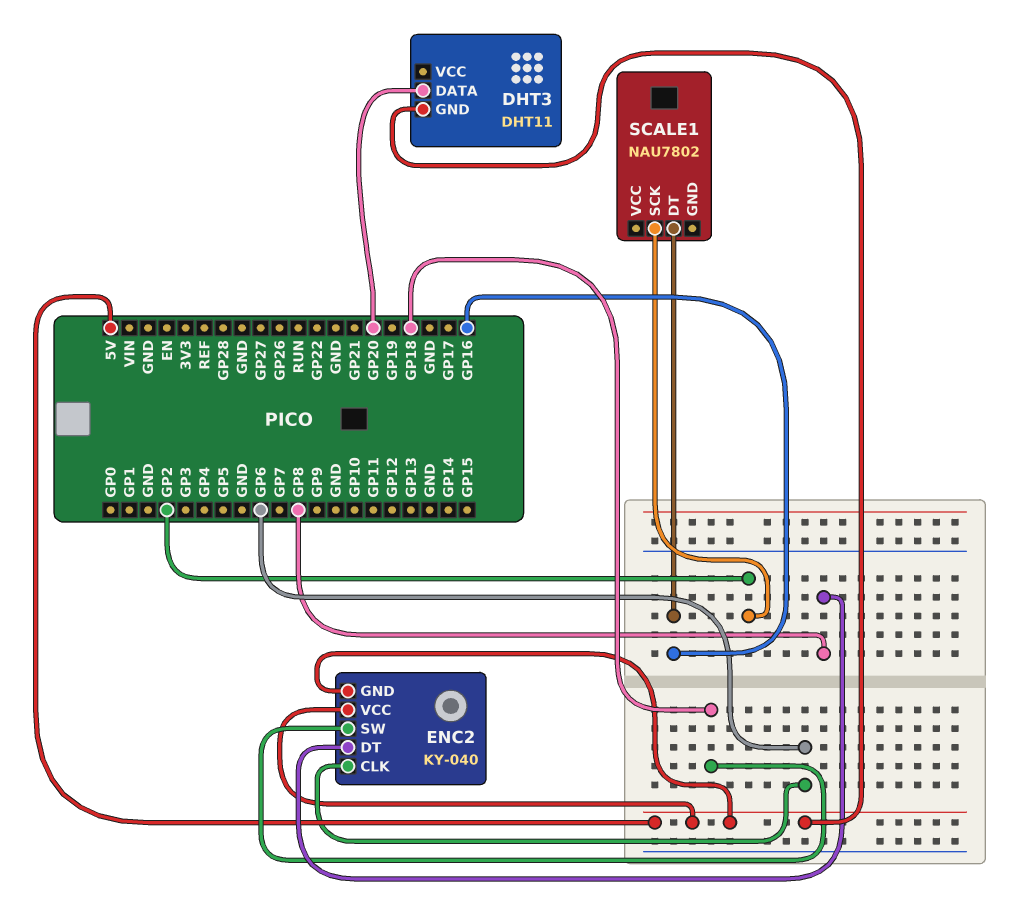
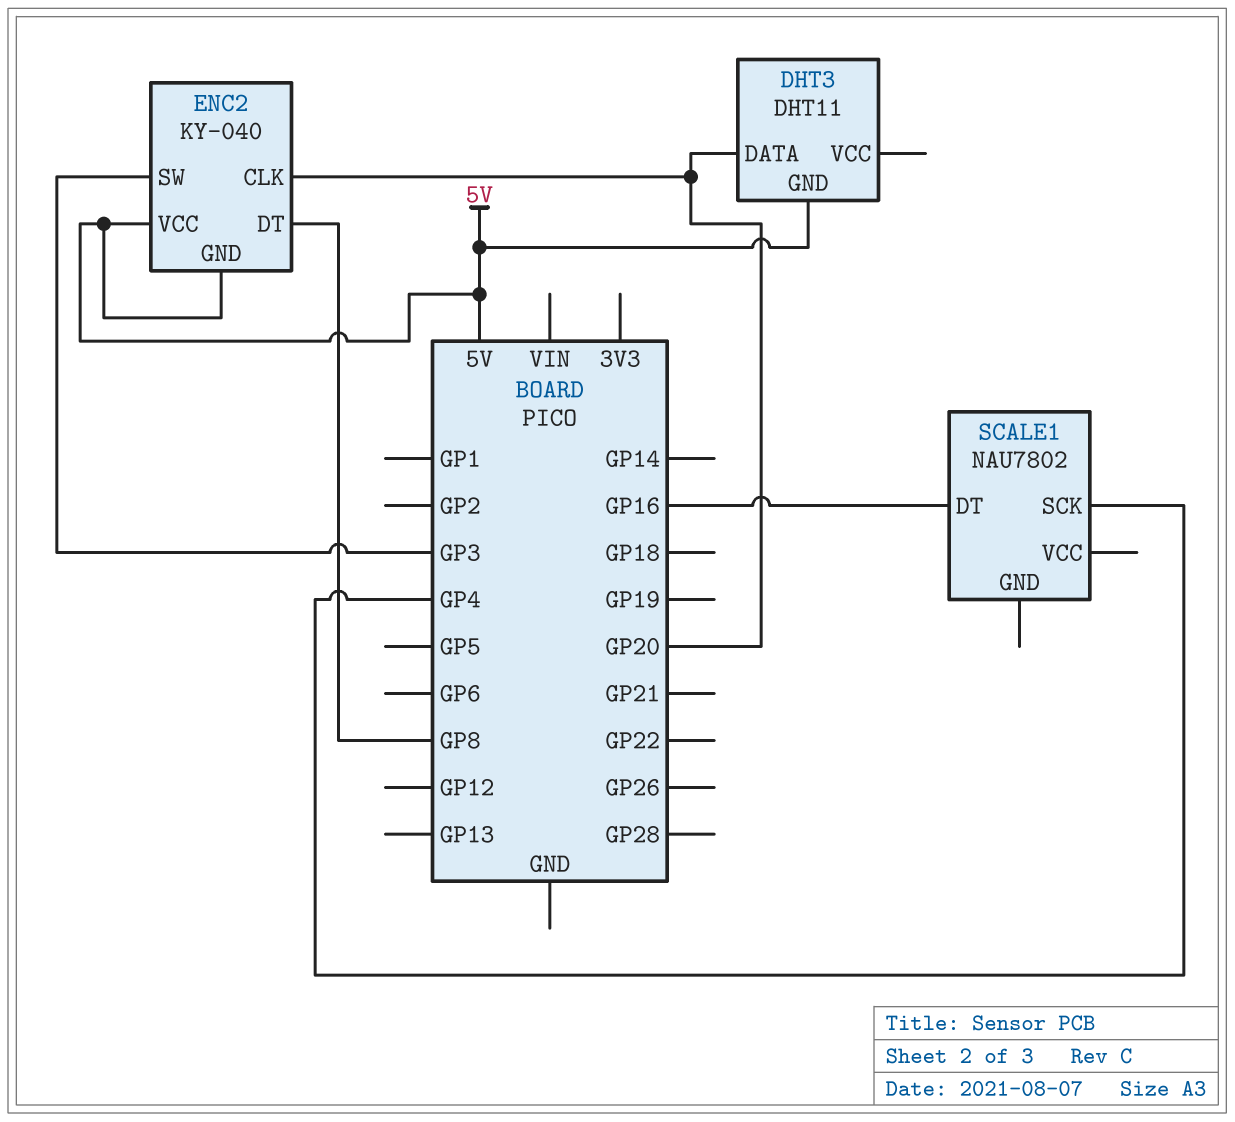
ENC2 pin CLK: GP6 -> GP20
ENC2 pin SW: GP18 -> GP3
SCALE1 pin SCK: GP2 -> GP4

